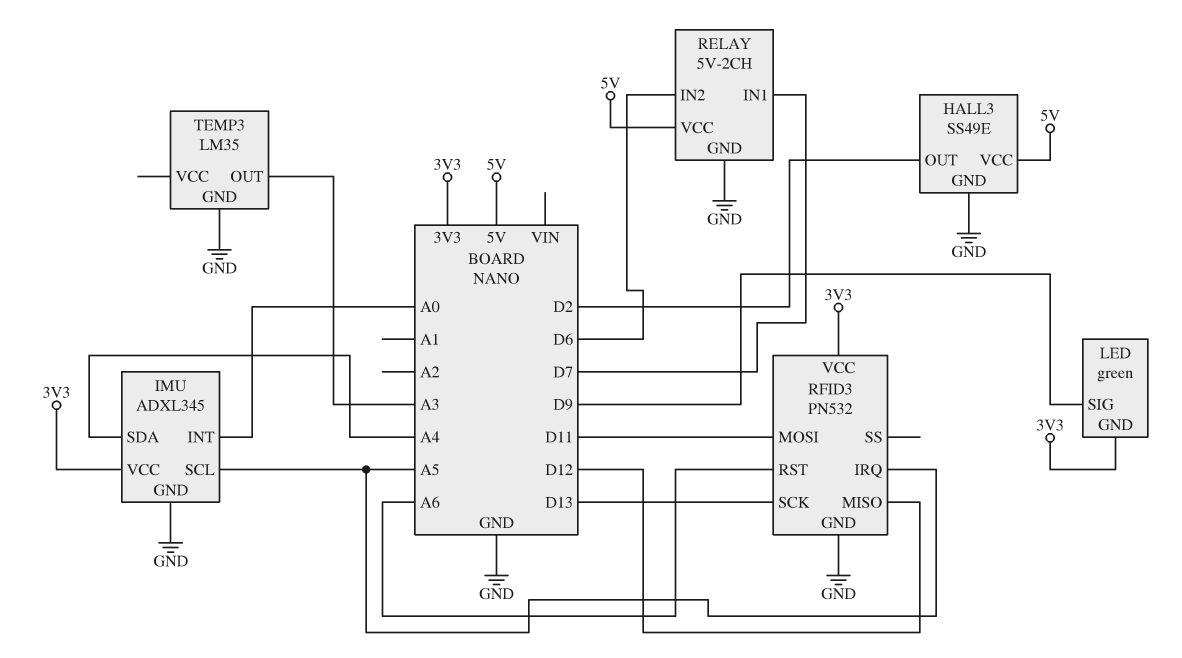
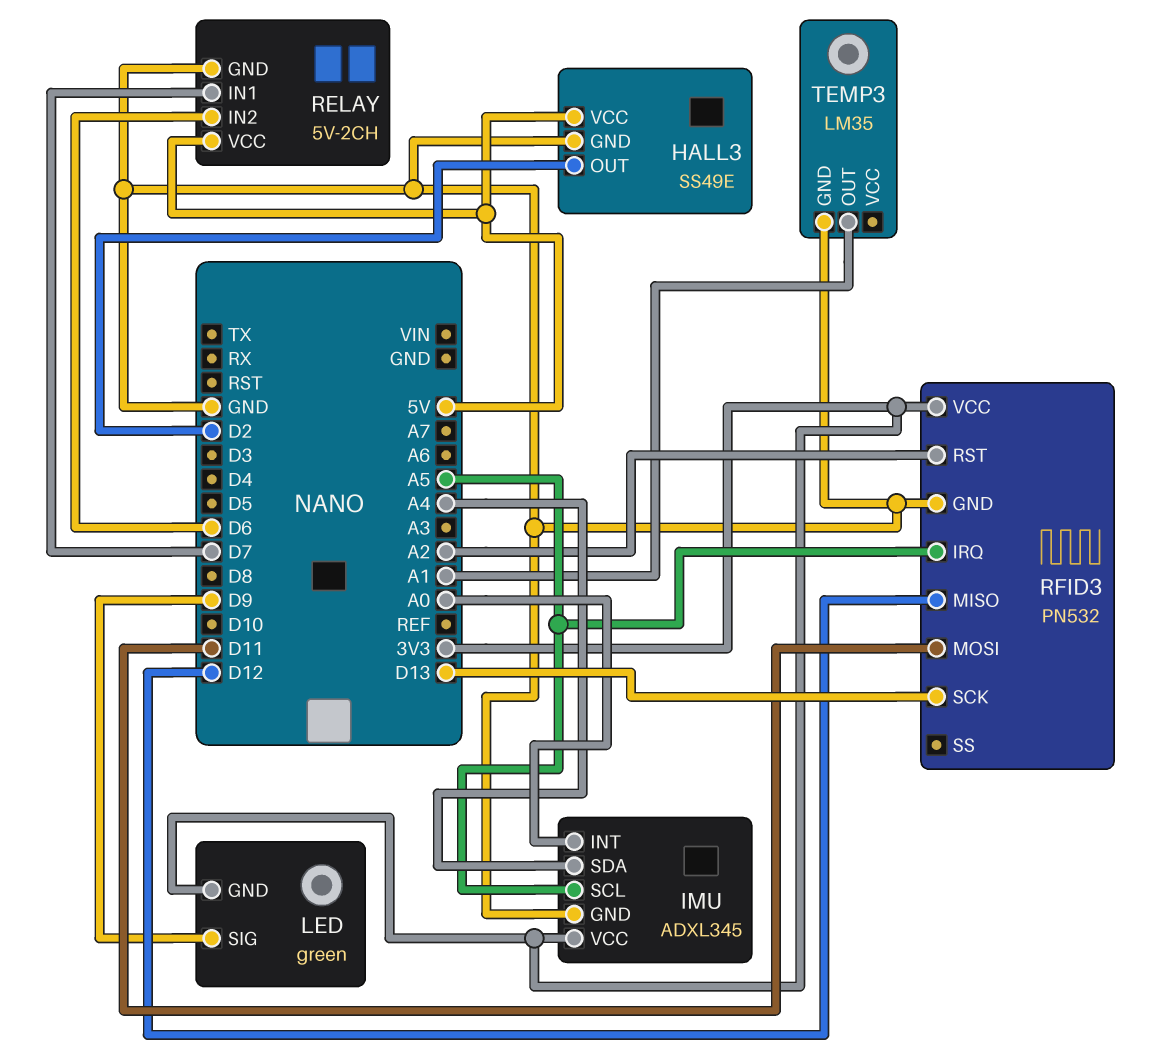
RFID3 pin RST: A6 -> A2
TEMP3 pin OUT: A3 -> A1

